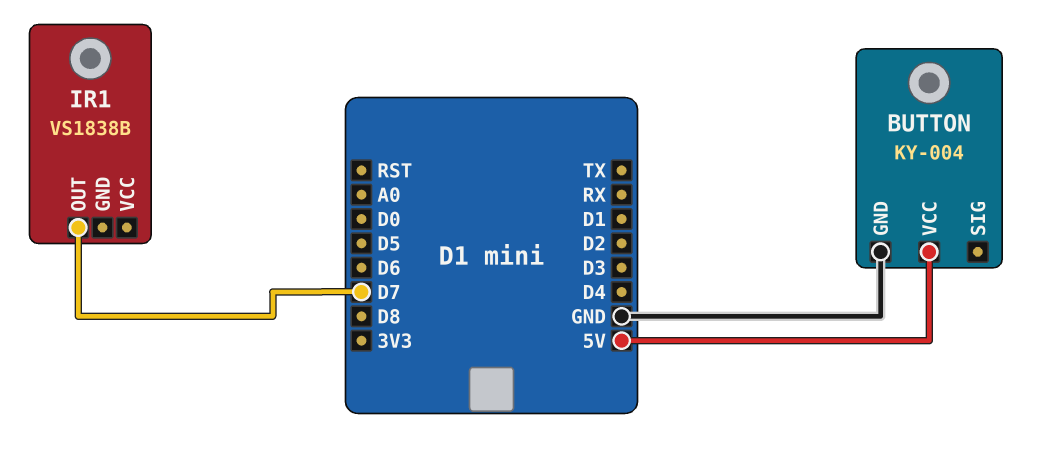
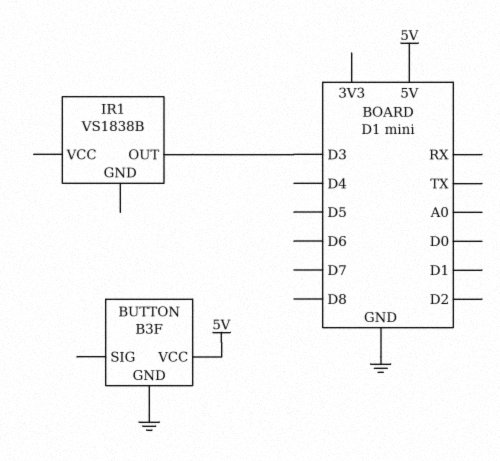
BUTTON: KY-004 -> B3F
IR1 pin OUT: D7 -> D3

